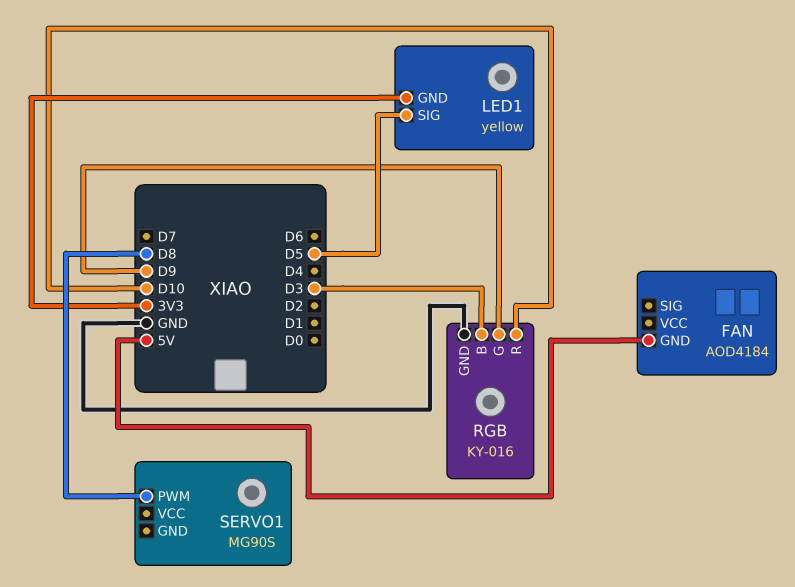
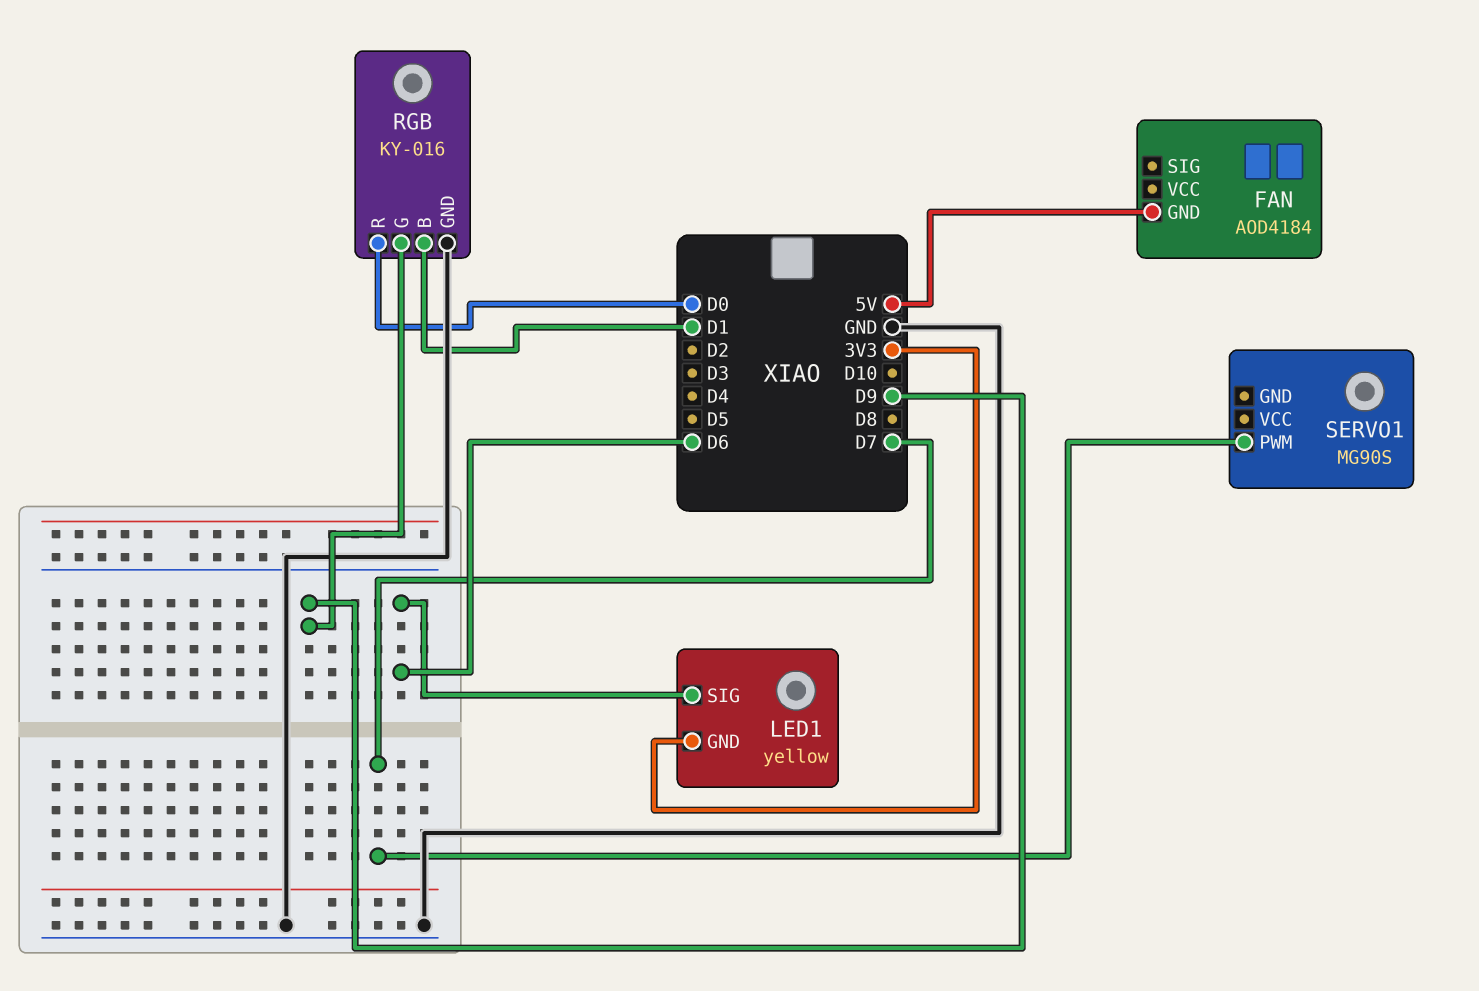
LED1 pin SIG: D5 -> D6
RGB pin B: D3 -> D1
RGB pin R: D10 -> D0
SERVO1 pin PWM: D8 -> D7

